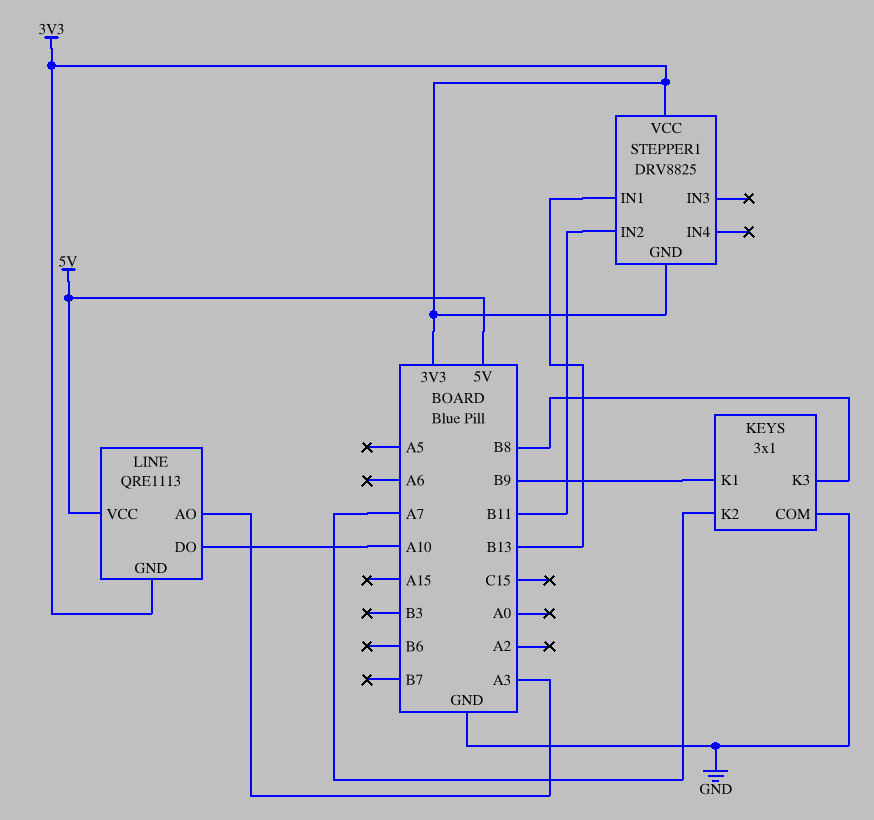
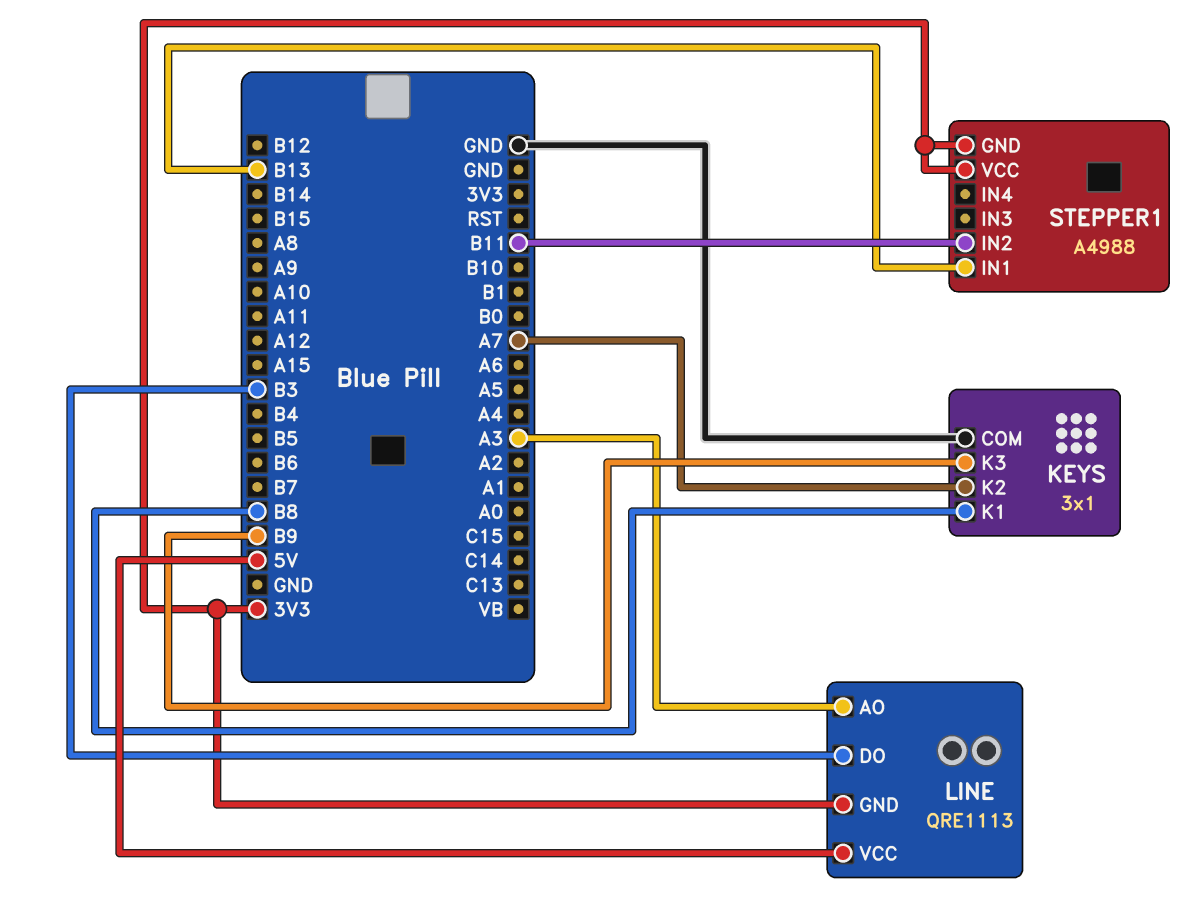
KEYS pin K1: B9 -> B8
KEYS pin K3: B8 -> B9
LINE pin DO: A10 -> B3
STEPPER1: DRV8825 -> A4988

